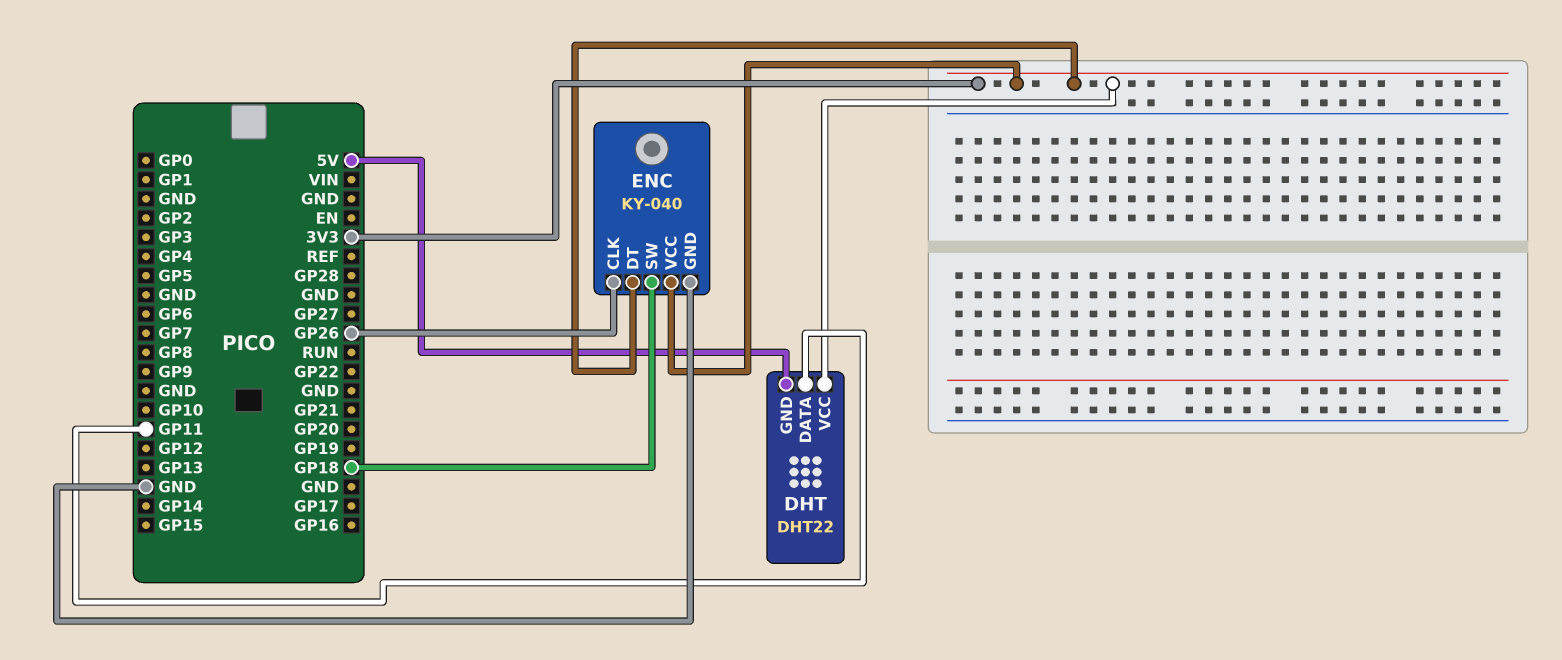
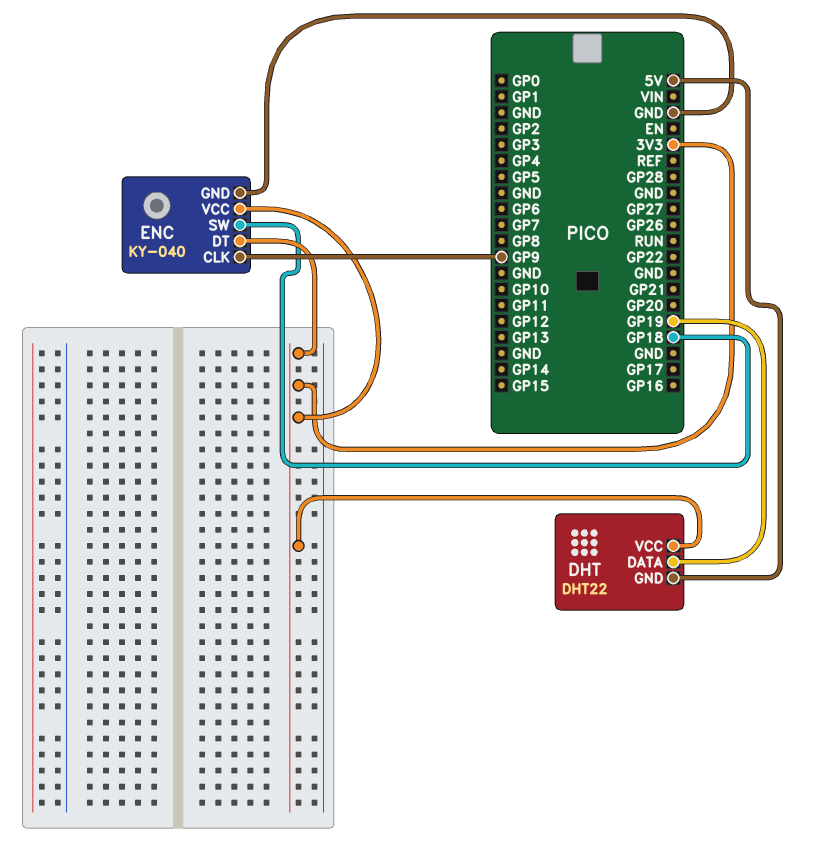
DHT pin DATA: GP11 -> GP19
ENC pin CLK: GP26 -> GP9

